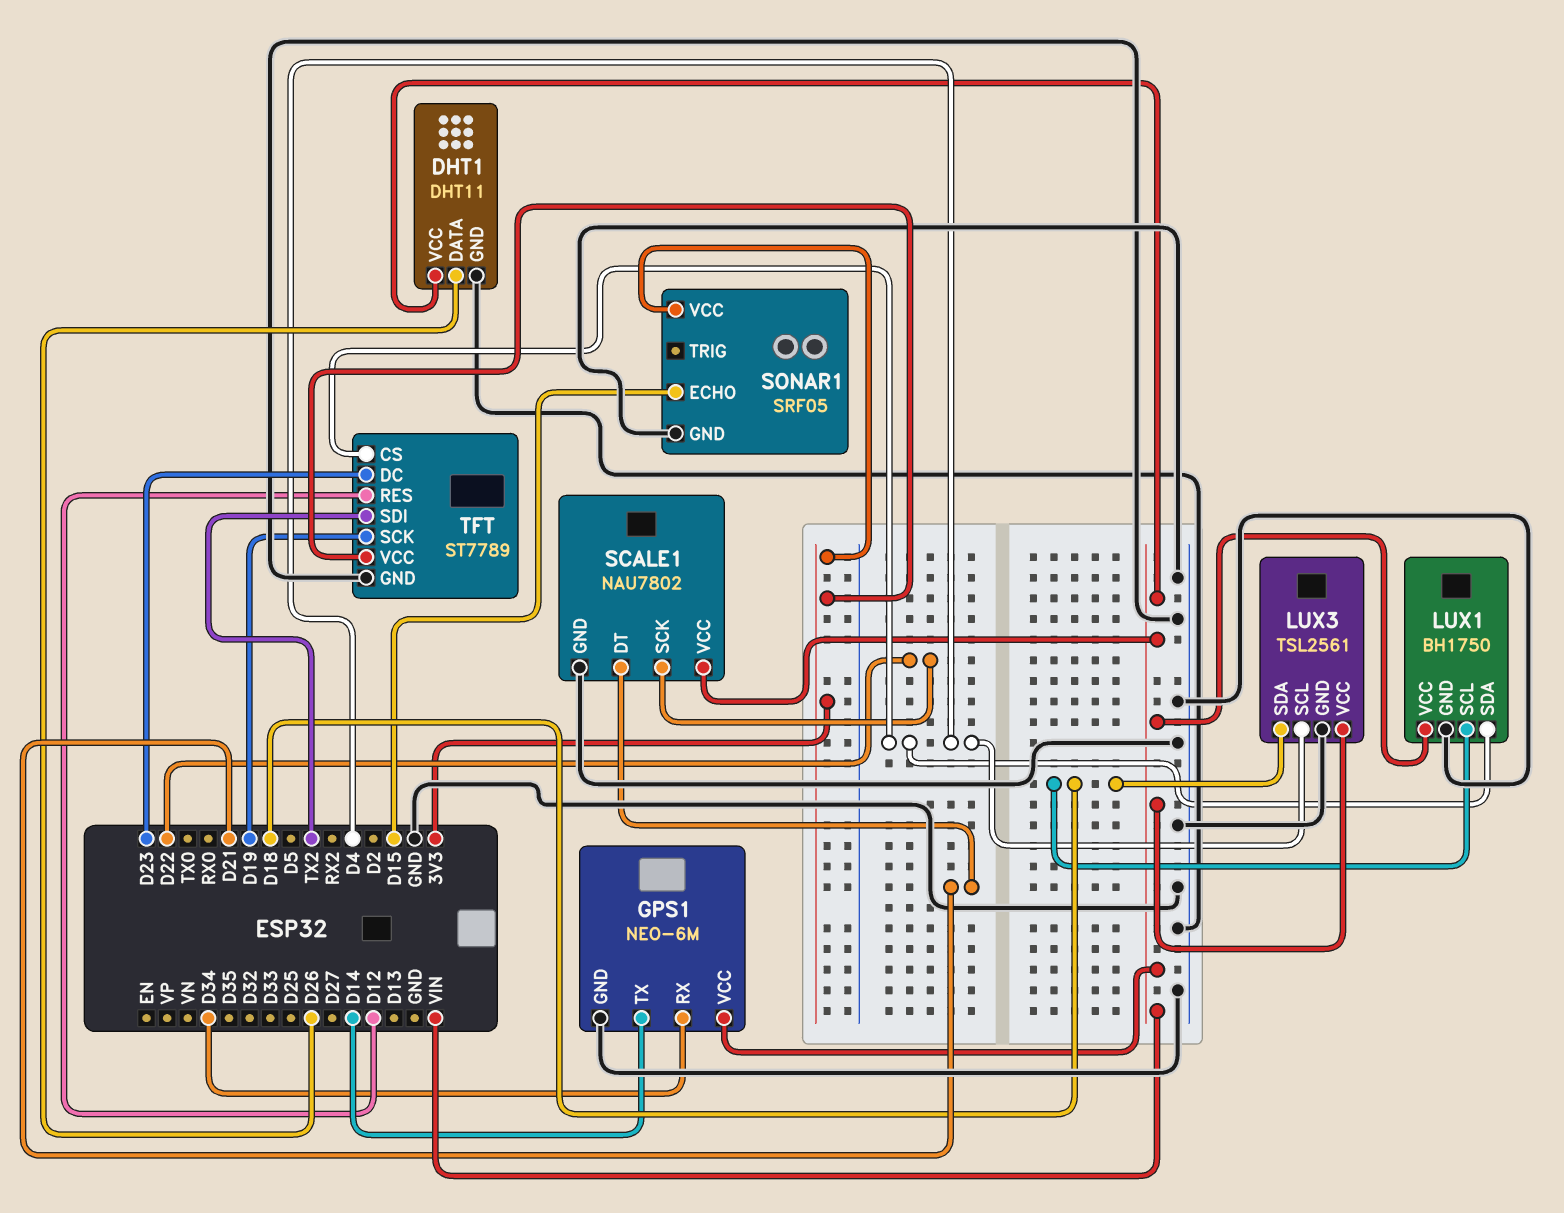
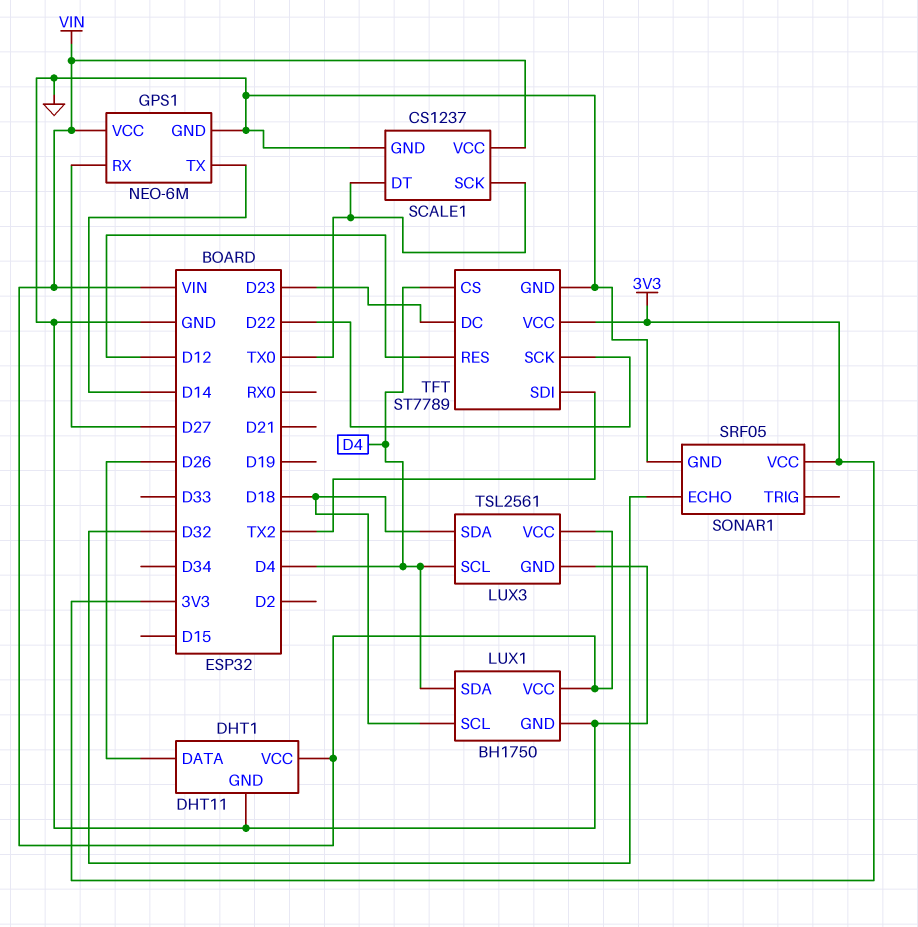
GPS1 pin RX: D34 -> D27
SCALE1: NAU7802 -> CS1237
SCALE1 pin DT: D21 -> TX0
SCALE1 pin SCK: D22 -> TX0
SONAR1 pin ECHO: D15 -> D32
TFT pin SCK: D19 -> D22

